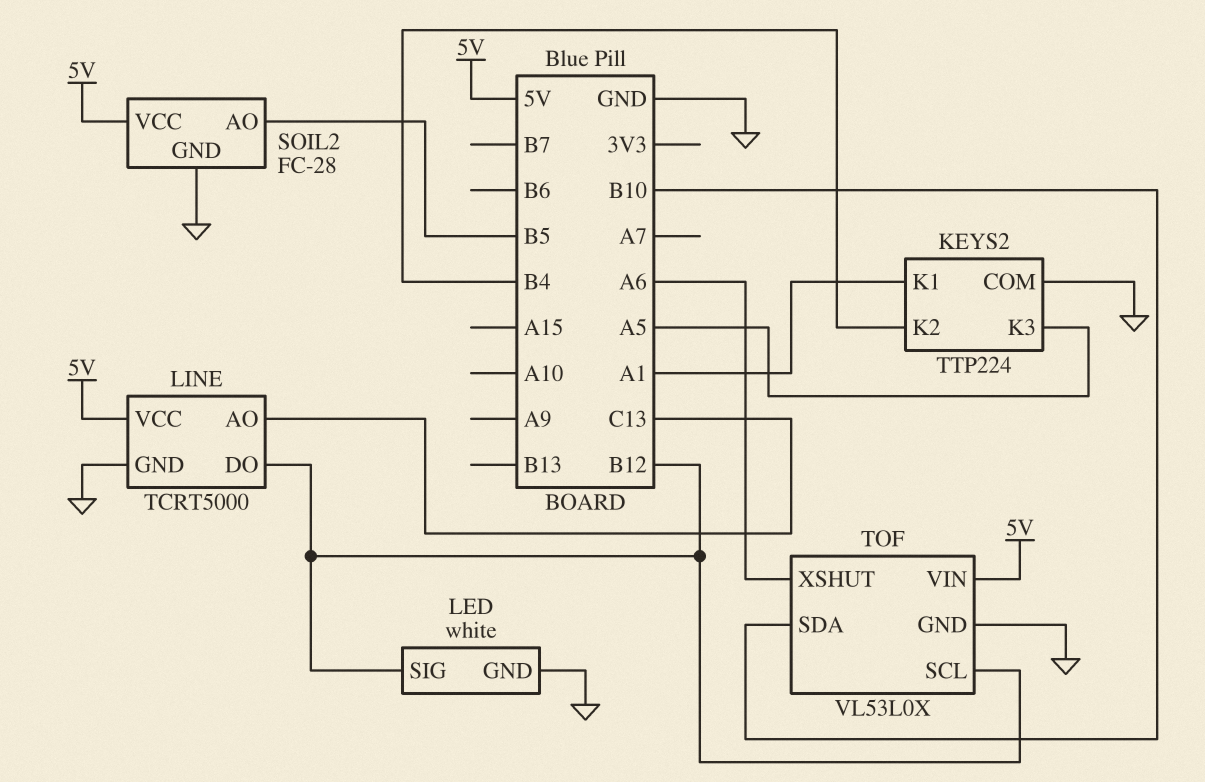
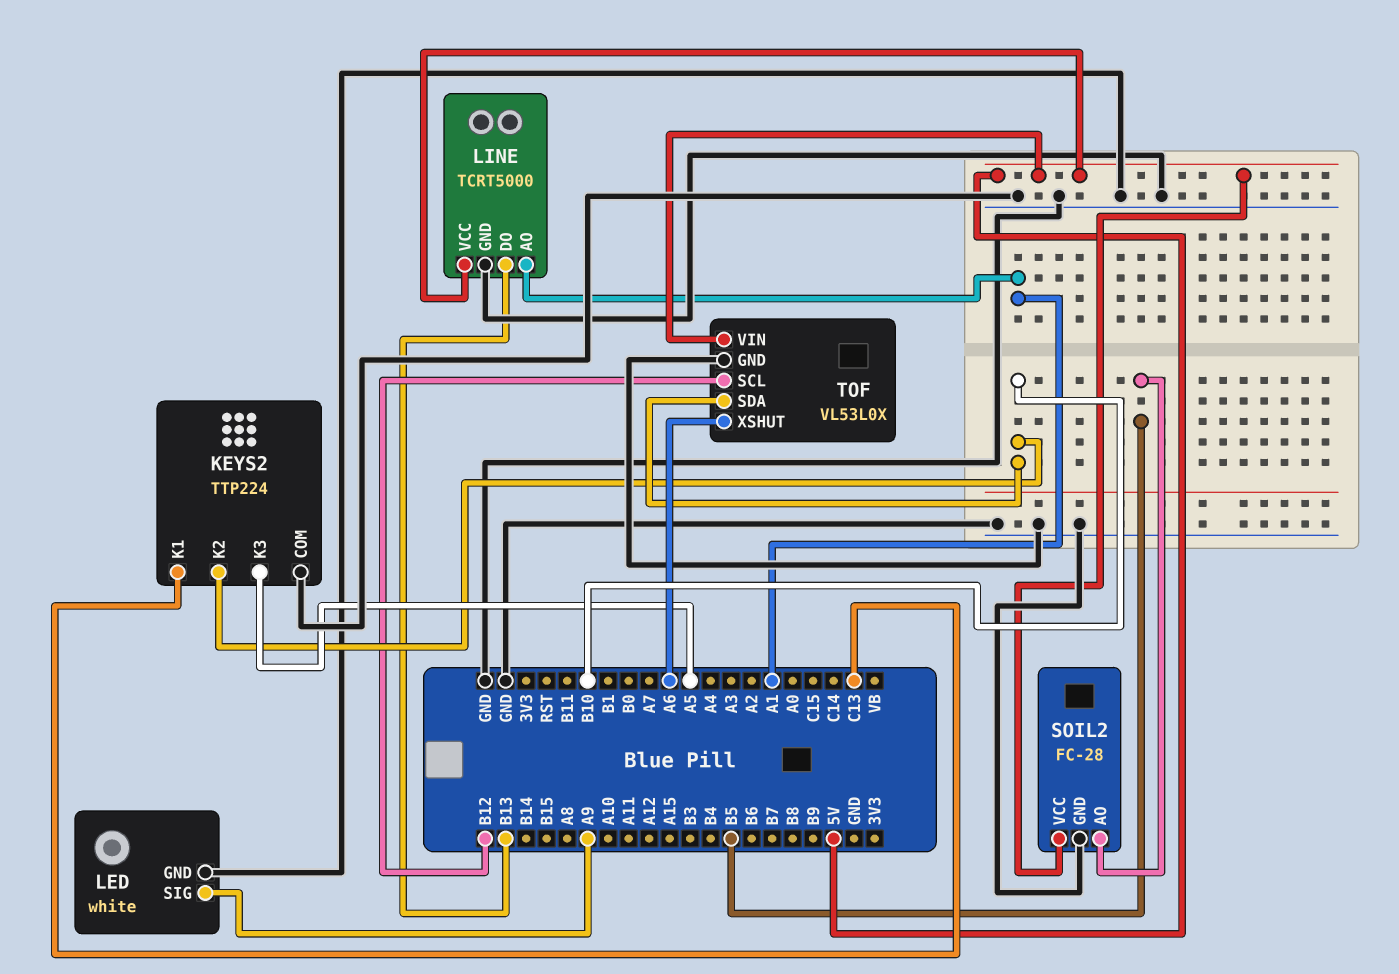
KEYS2 pin K1: A1 -> C13
KEYS2 pin K2: B4 -> B10
LED pin SIG: B12 -> A9
LINE pin AO: C13 -> A1
LINE pin DO: B12 -> B13

